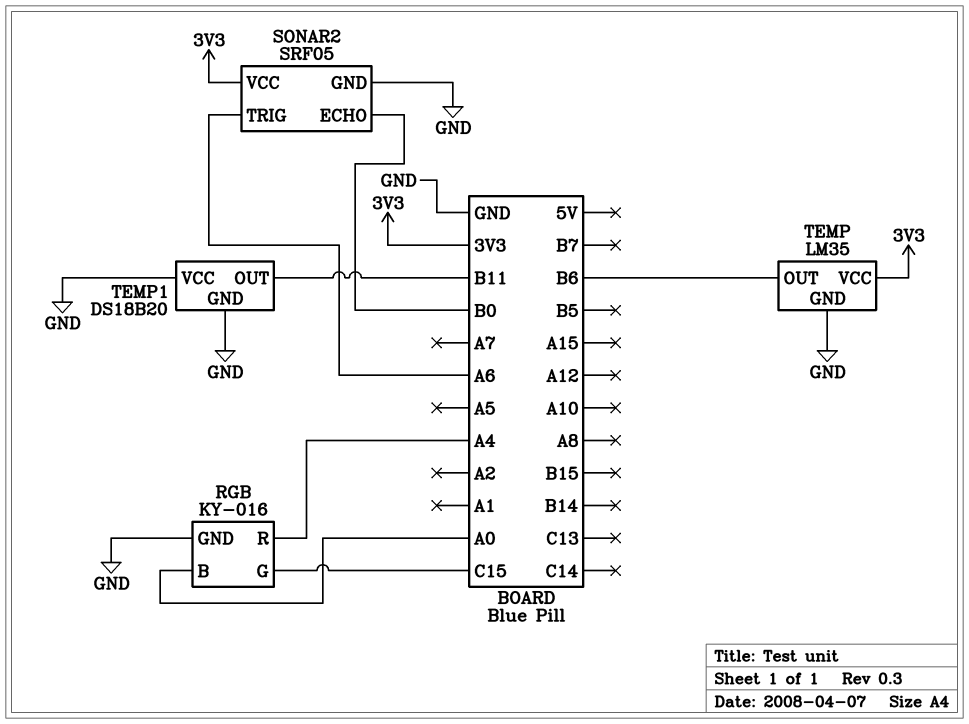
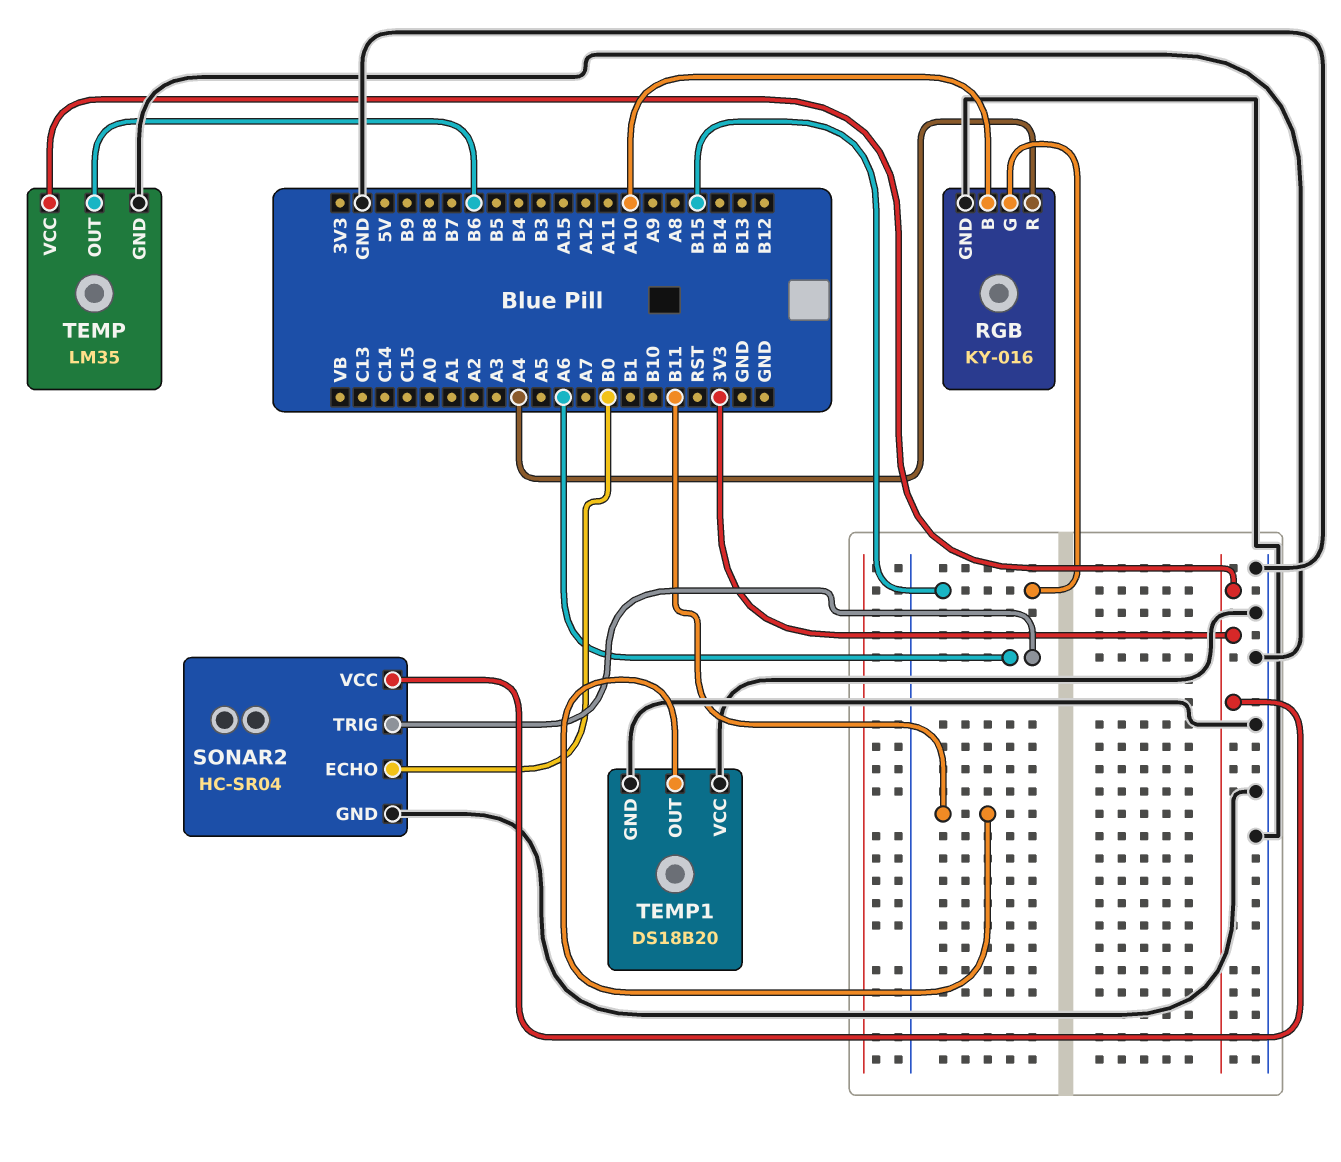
RGB pin B: A0 -> A10
RGB pin G: C15 -> B15
SONAR2: SRF05 -> HC-SR04

